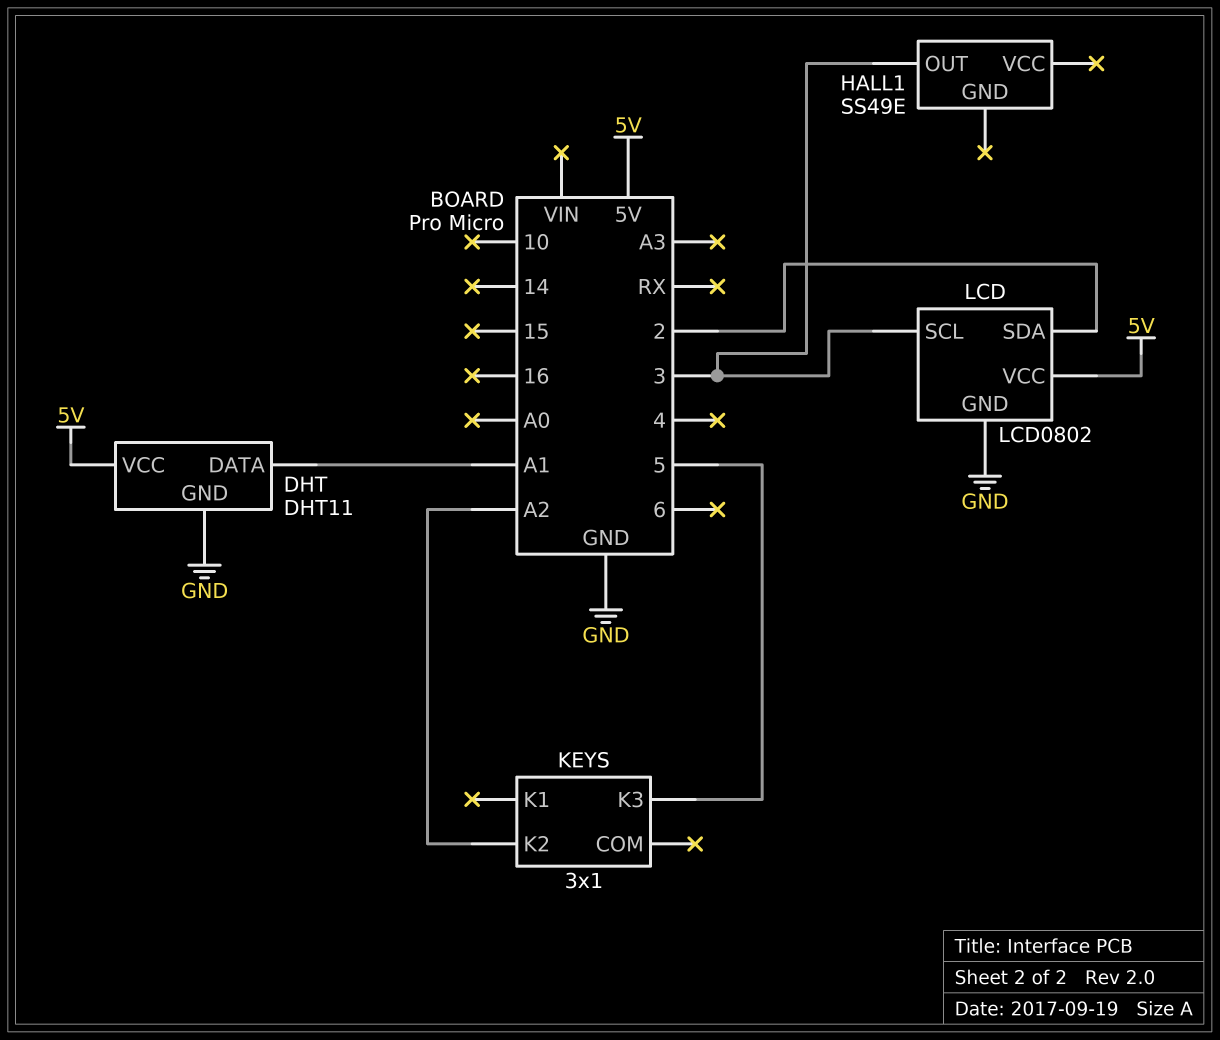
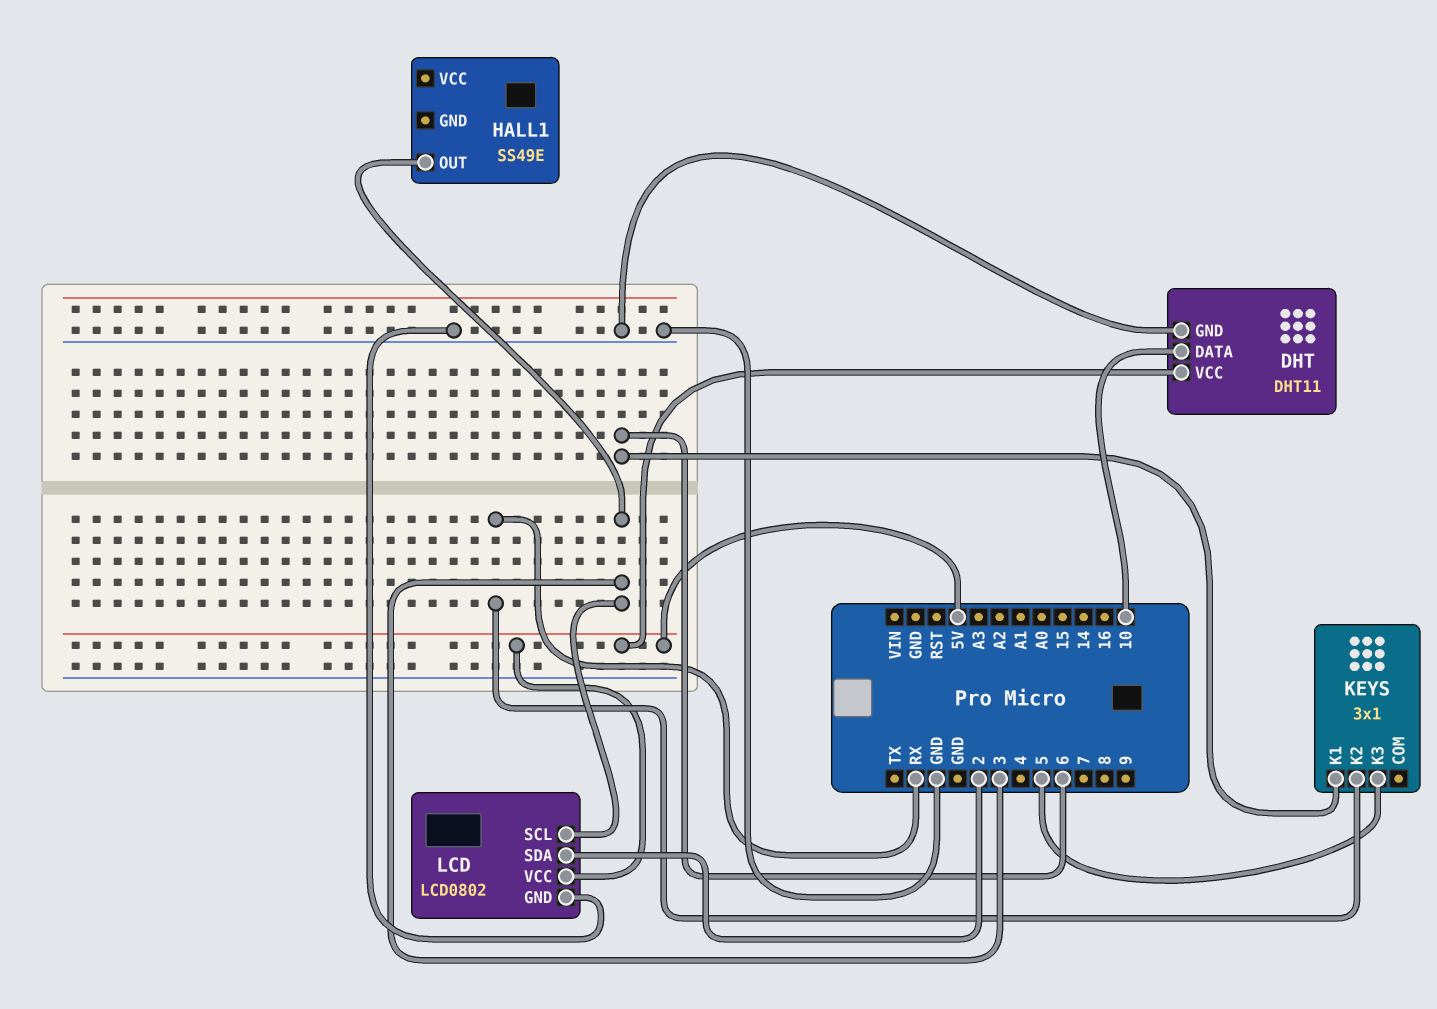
DHT pin DATA: A1 -> 10
KEYS pin K1: none -> 6
KEYS pin K2: A2 -> RX

